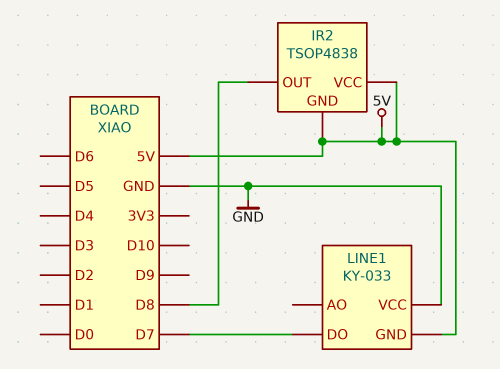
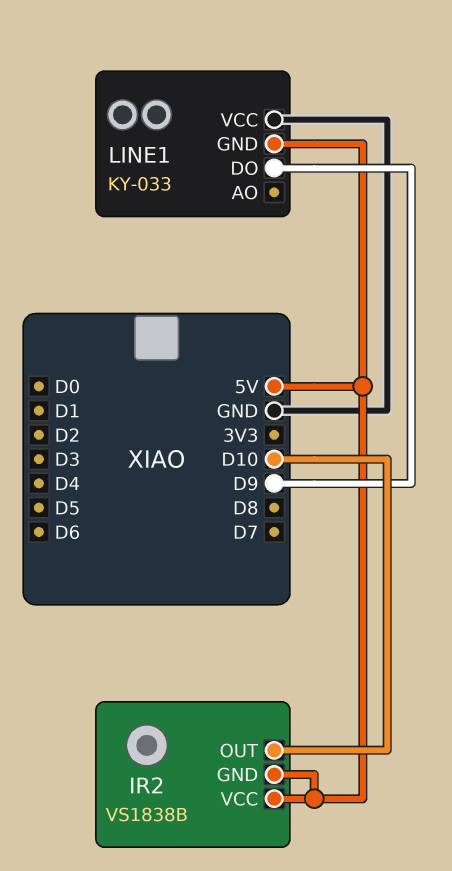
IR2: TSOP4838 -> VS1838B
IR2 pin OUT: D8 -> D10
LINE1 pin DO: D7 -> D9

